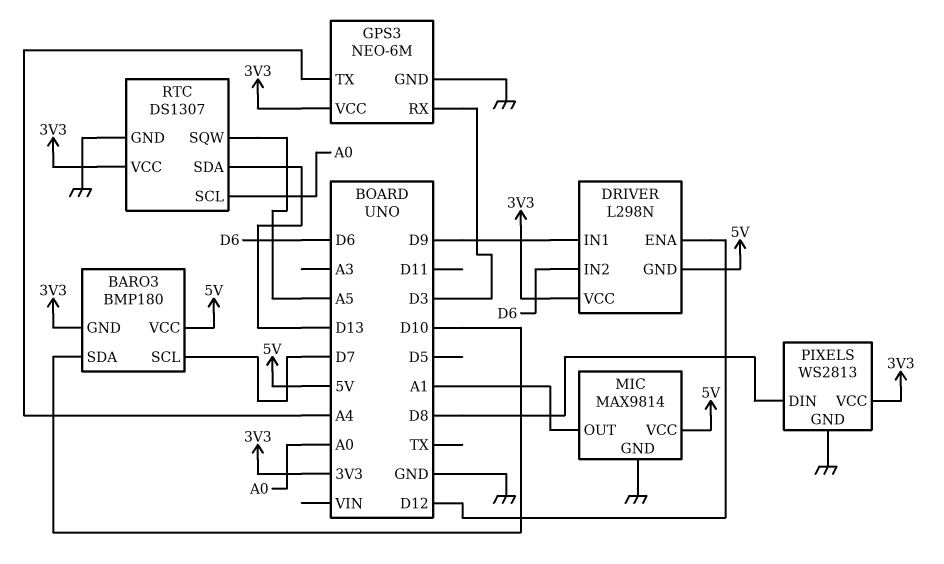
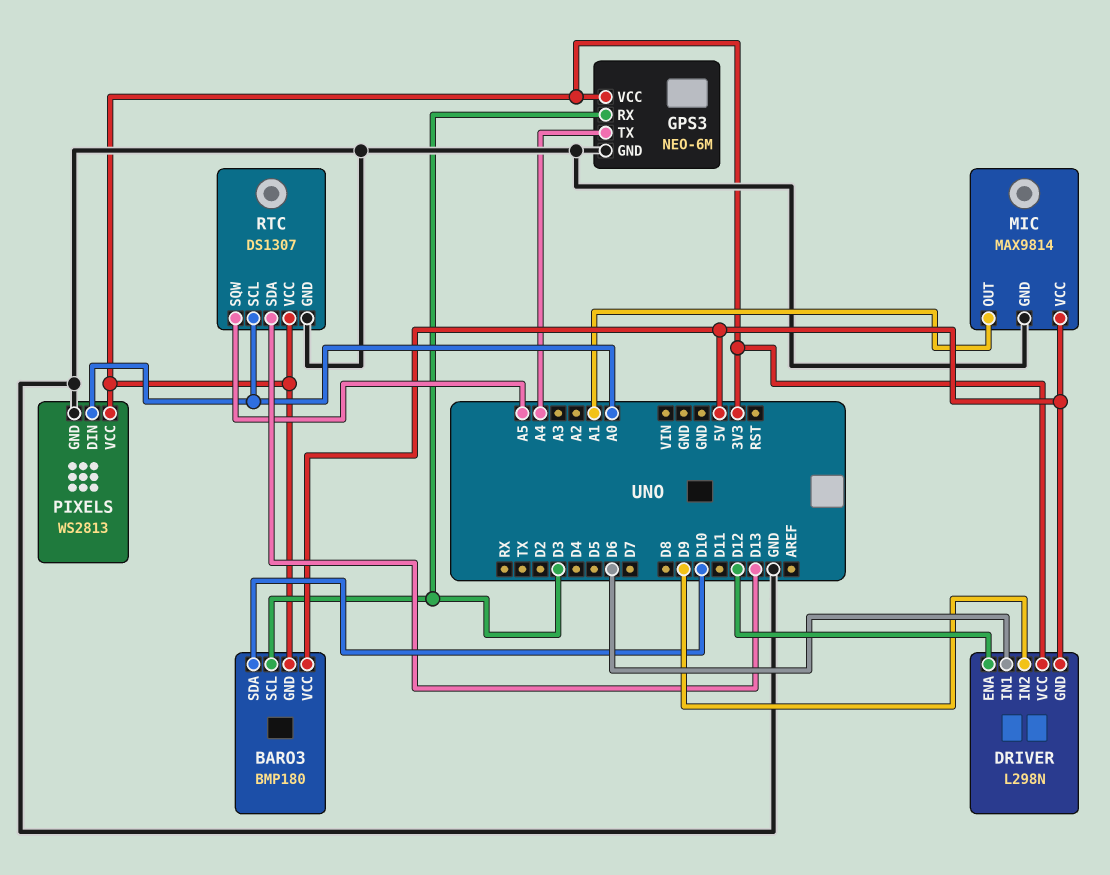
BARO3 pin SCL: D7 -> D3
DRIVER pin IN1: D9 -> D6
DRIVER pin IN2: D6 -> D9
PIXELS pin DIN: D8 -> A0

